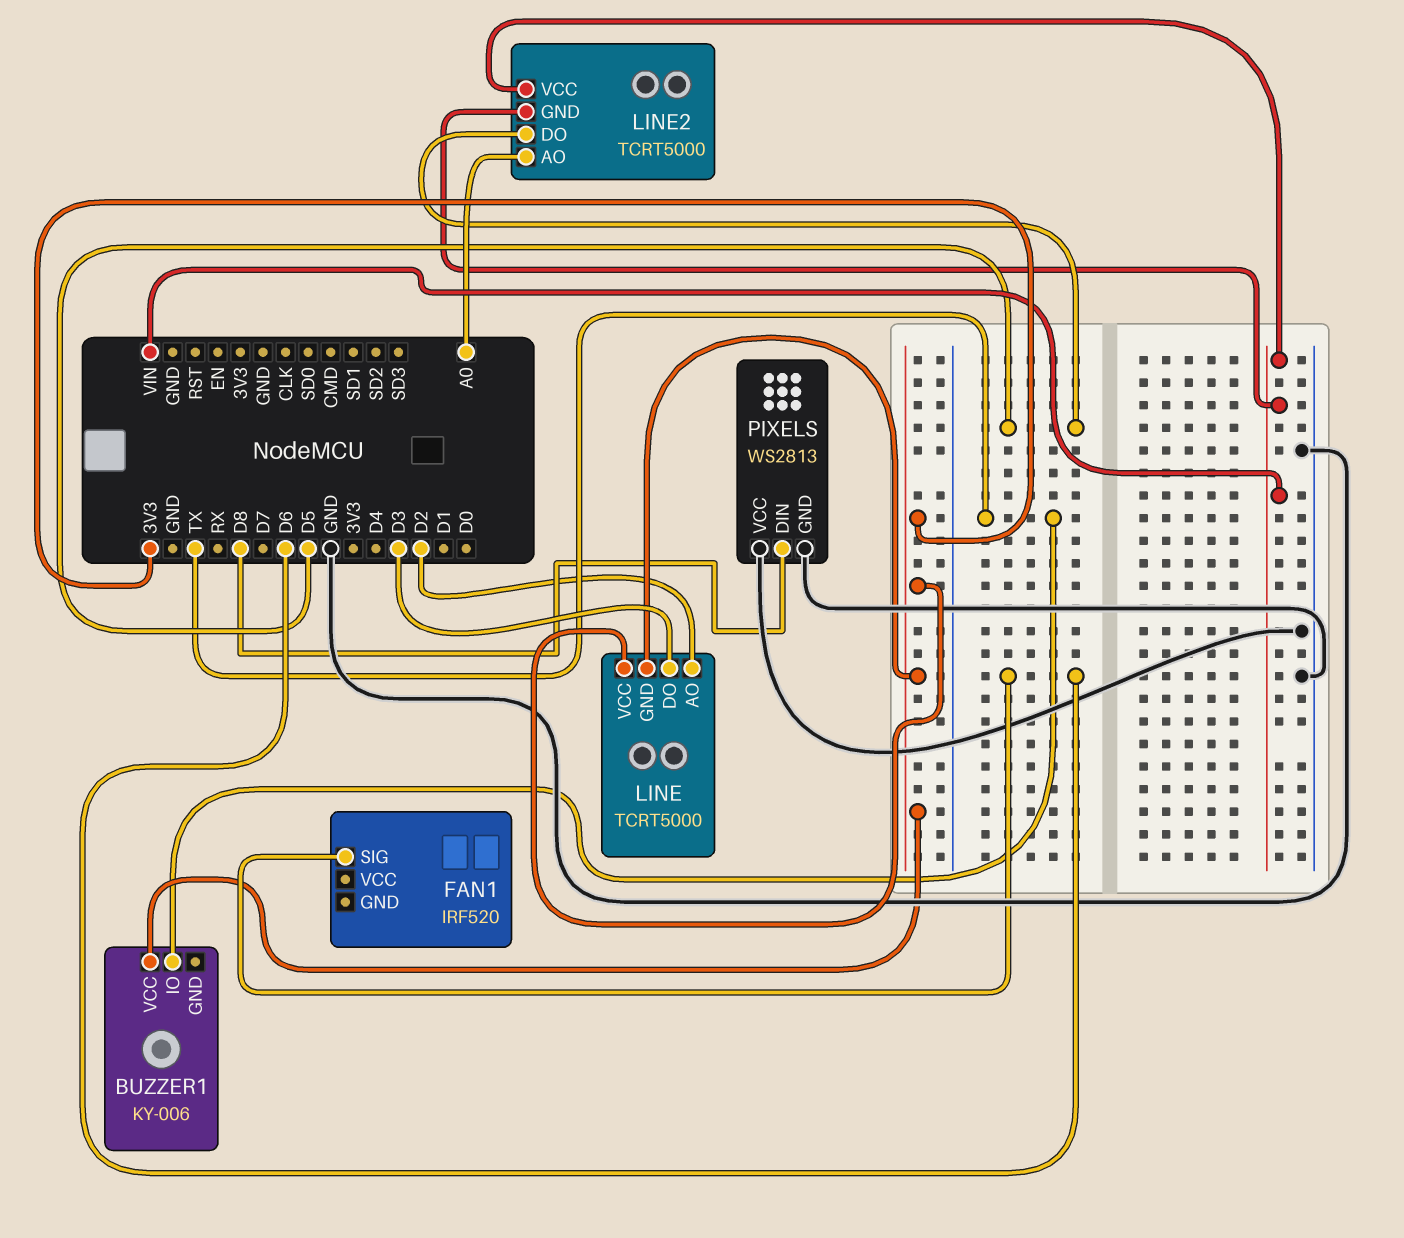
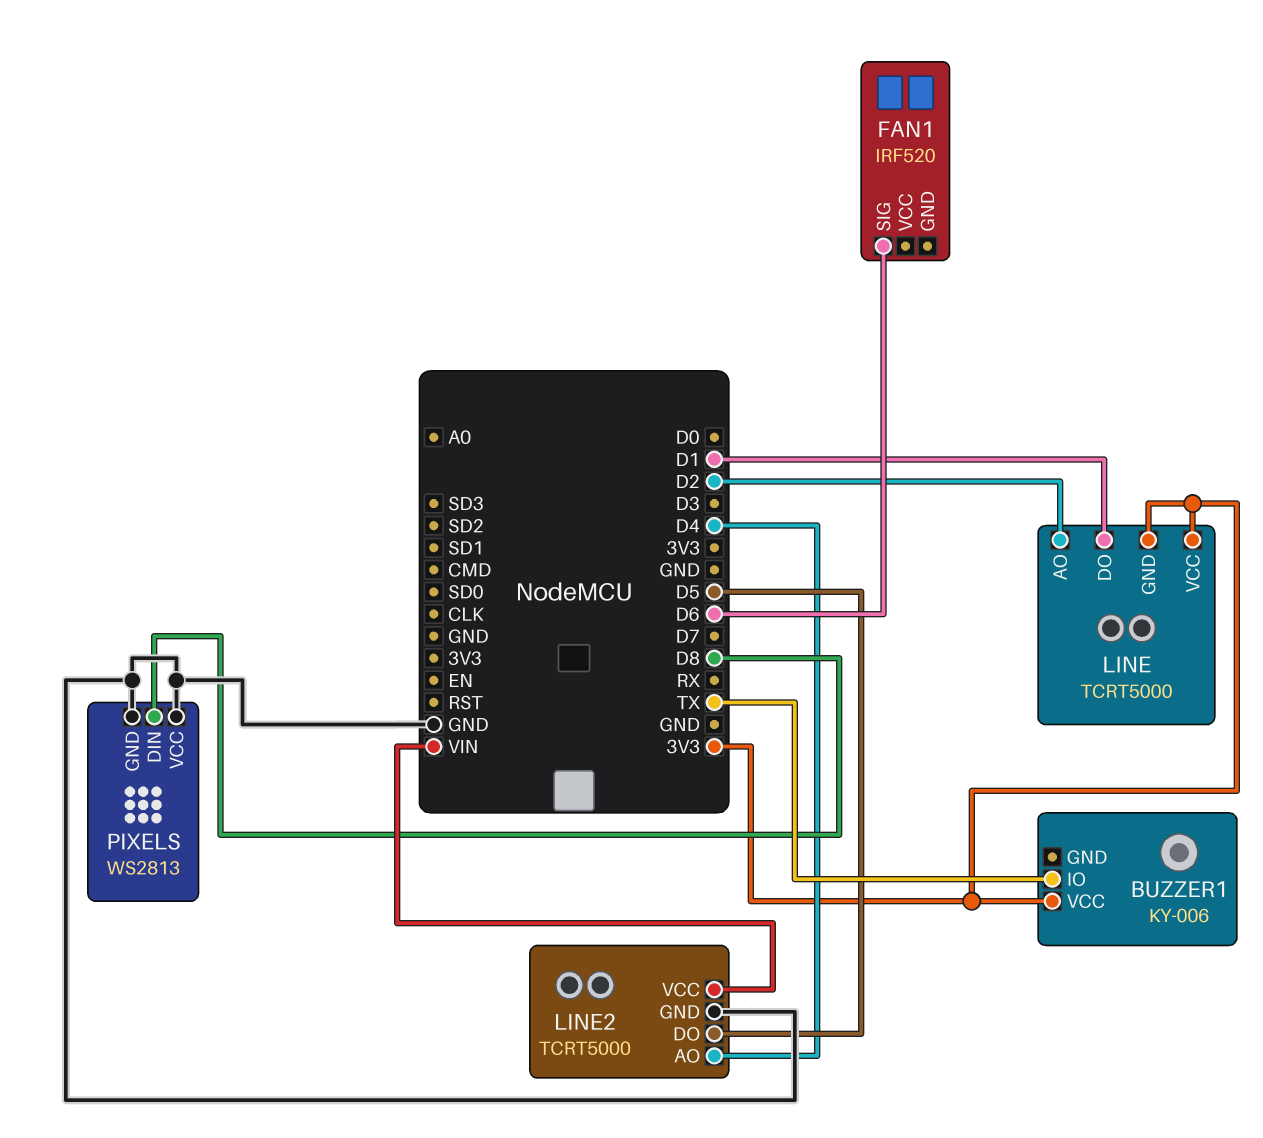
LINE pin DO: D3 -> D1
LINE2 pin AO: A0 -> D4
LINE2 pin GND: VIN -> GND

